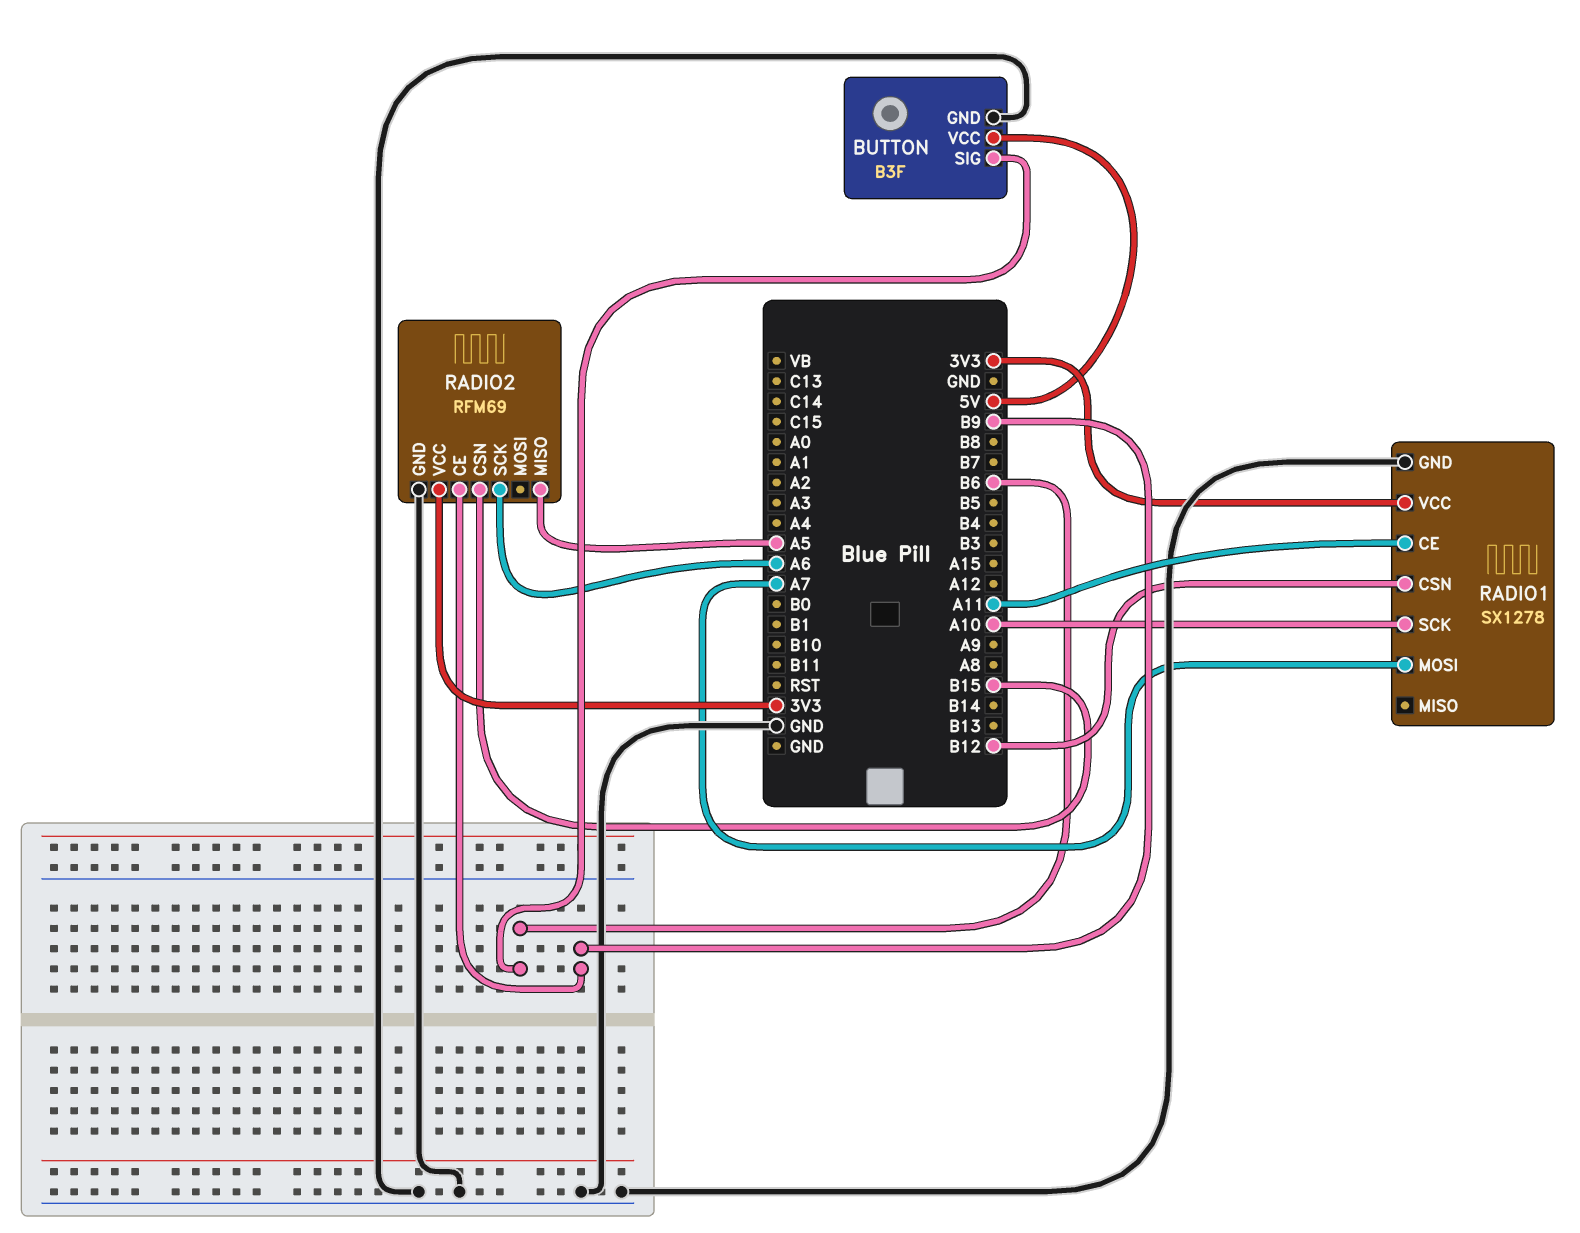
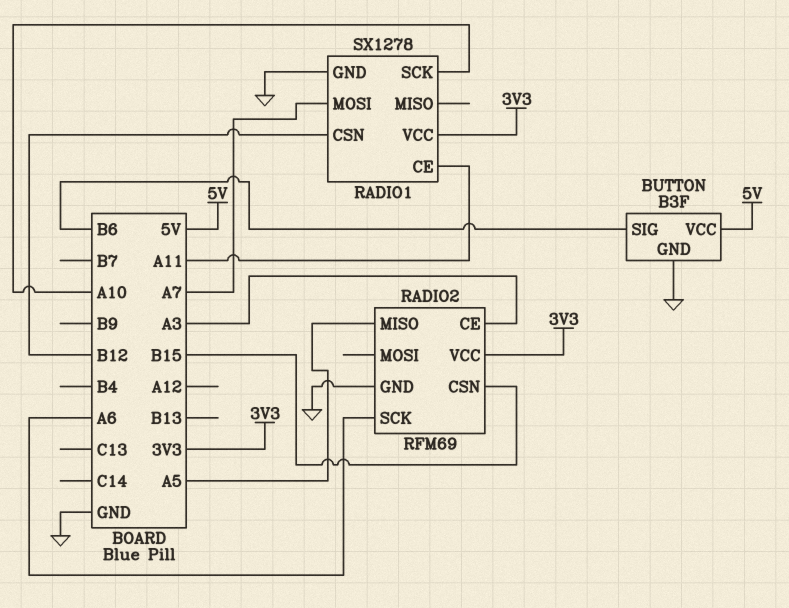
RADIO2 pin CE: B9 -> A3

